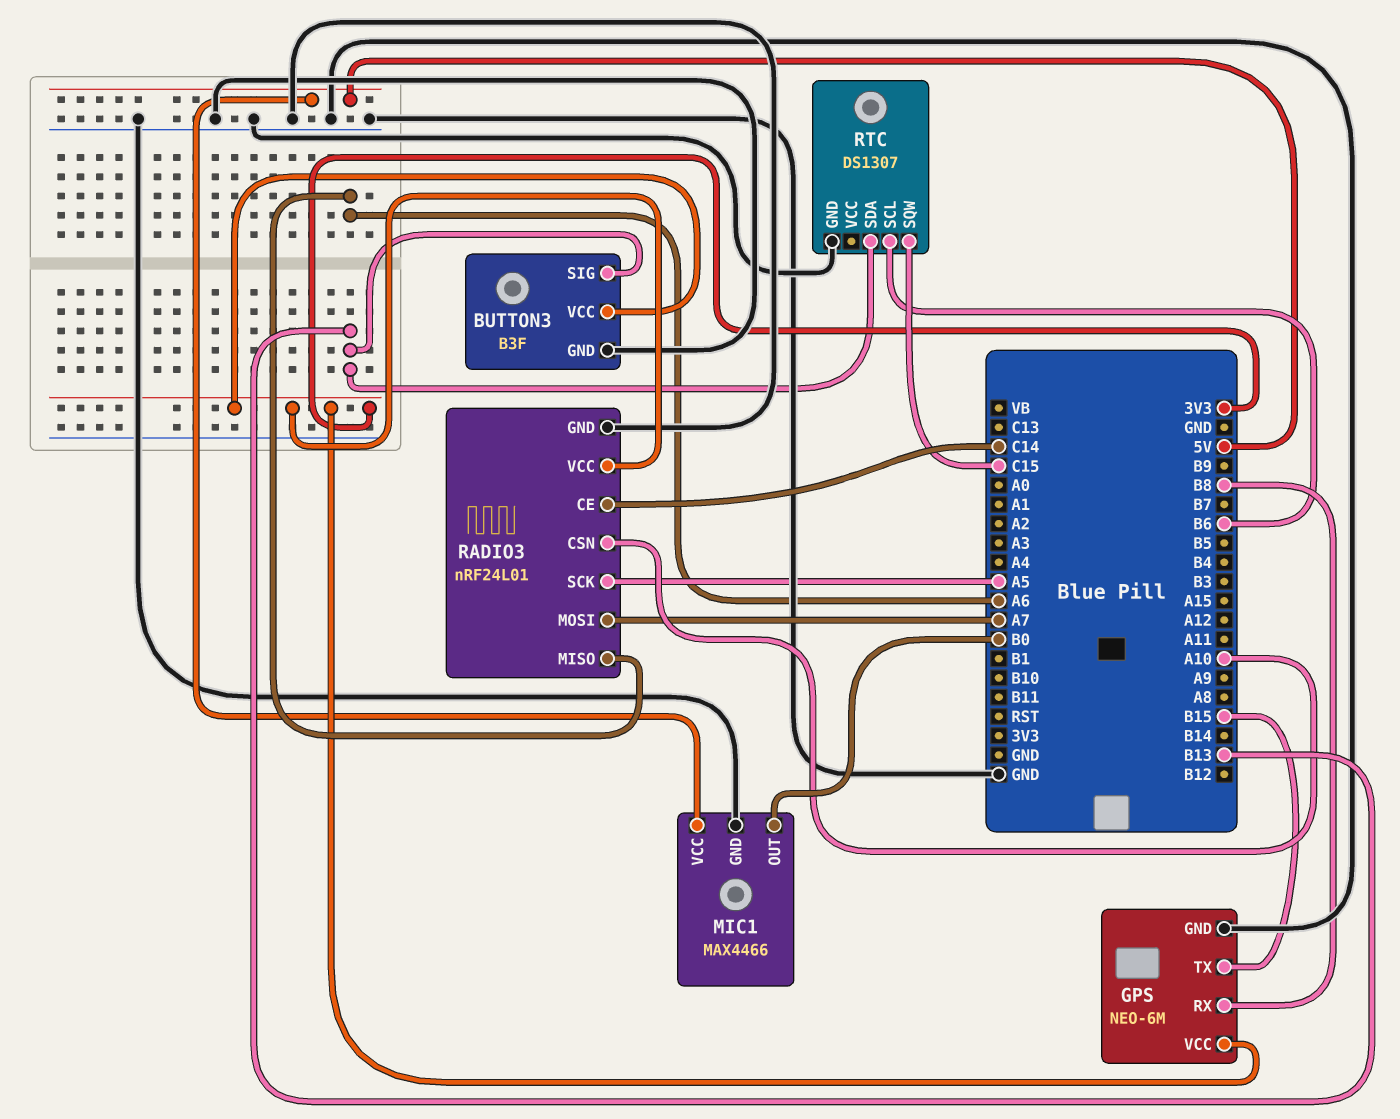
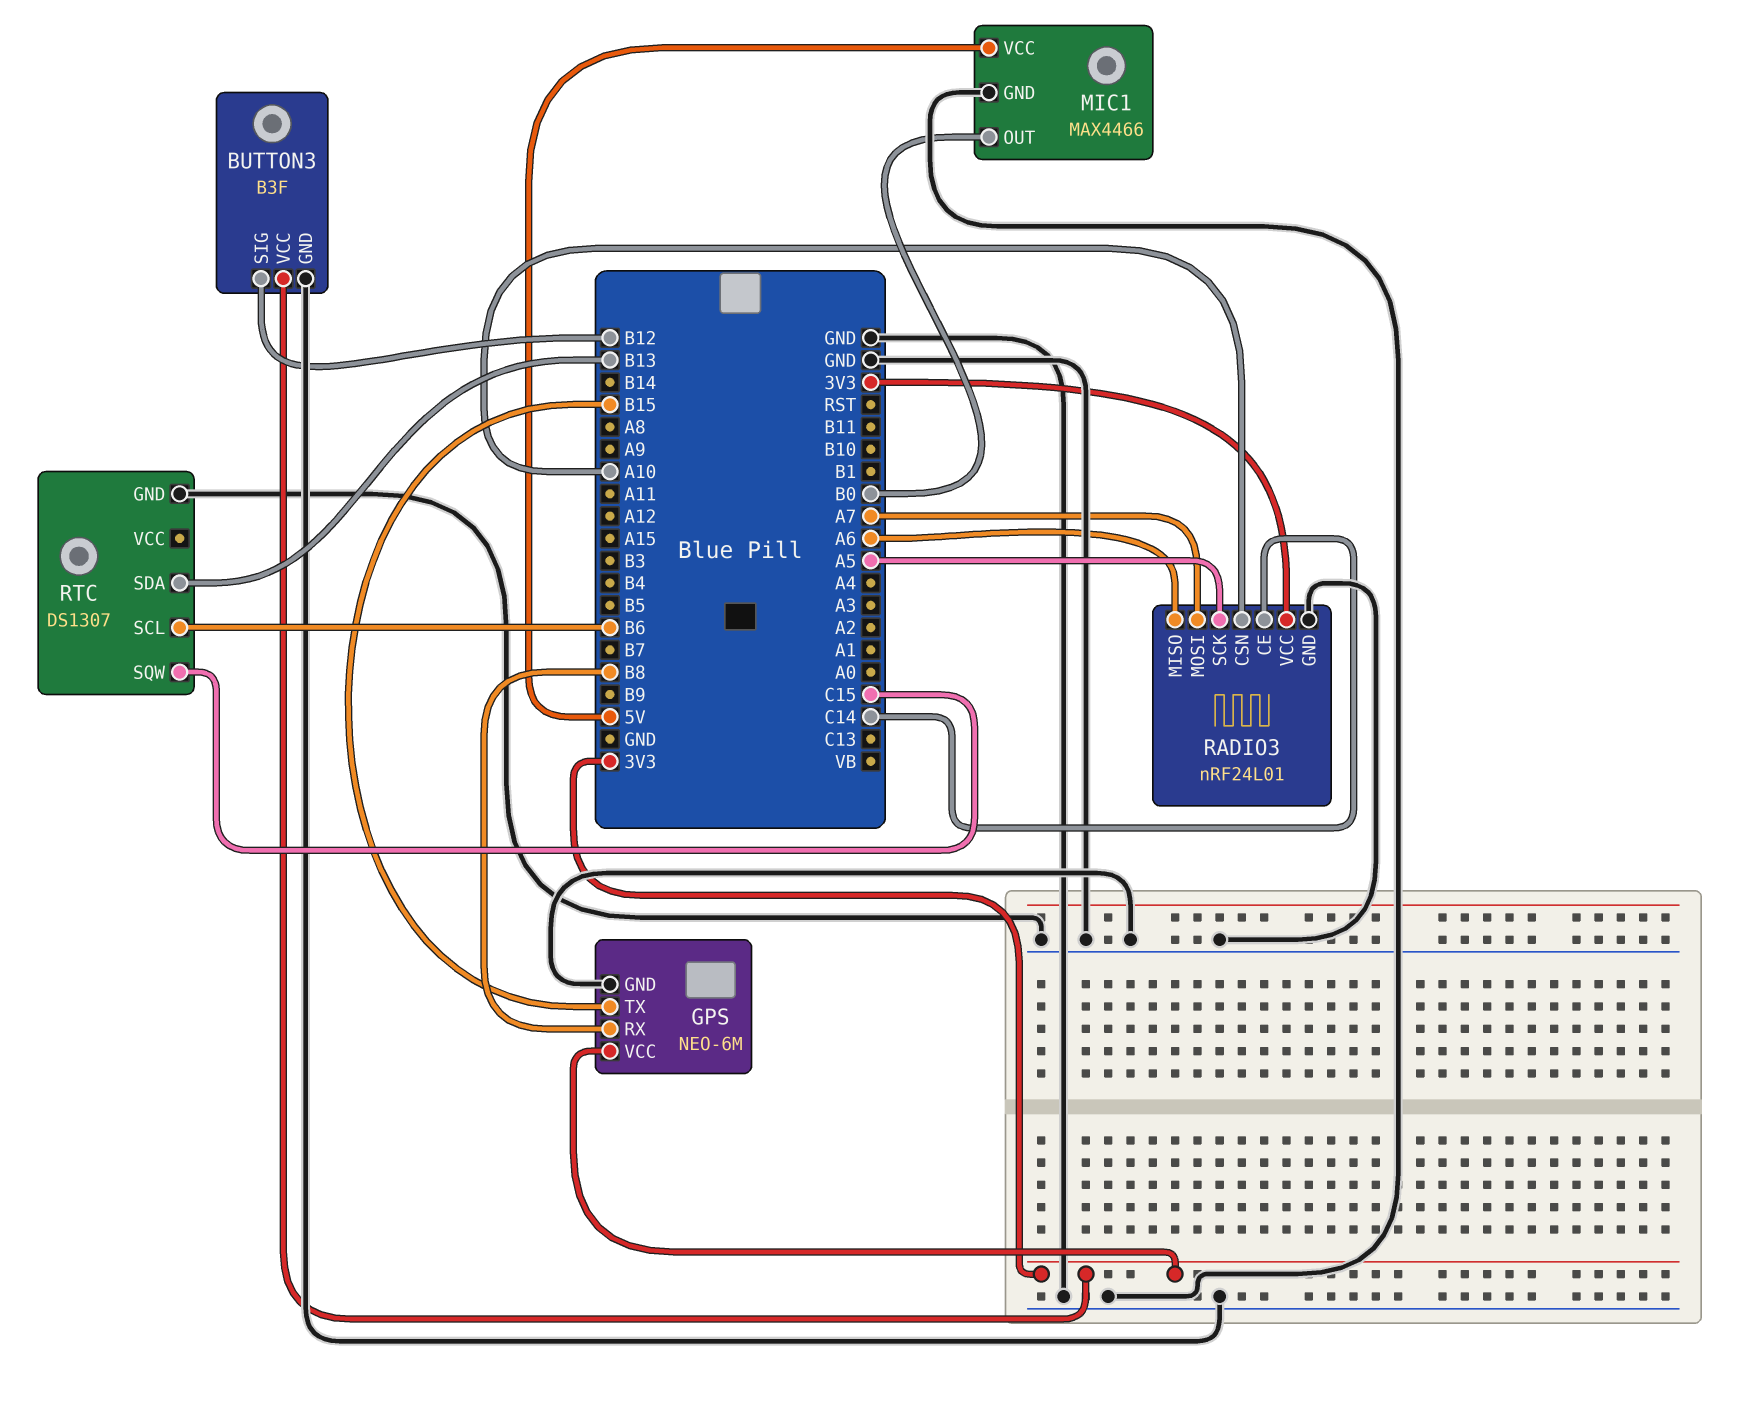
BUTTON3 pin SIG: B13 -> B12

